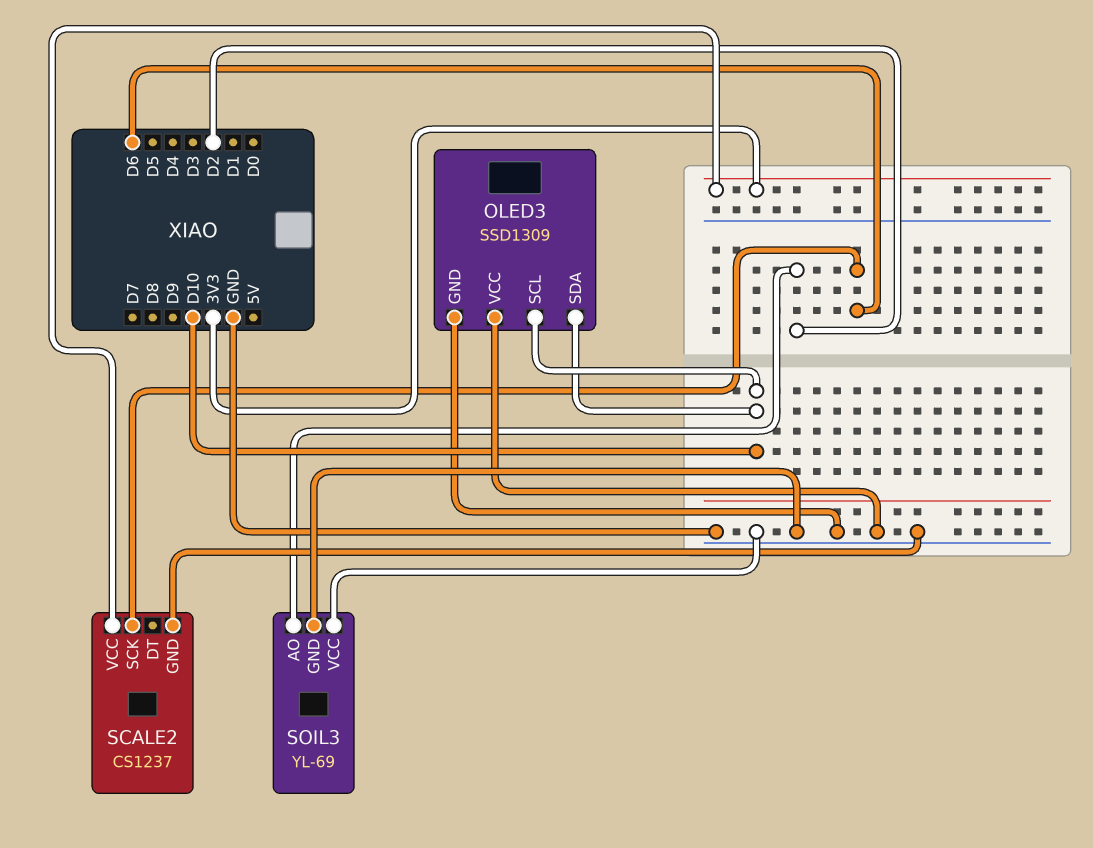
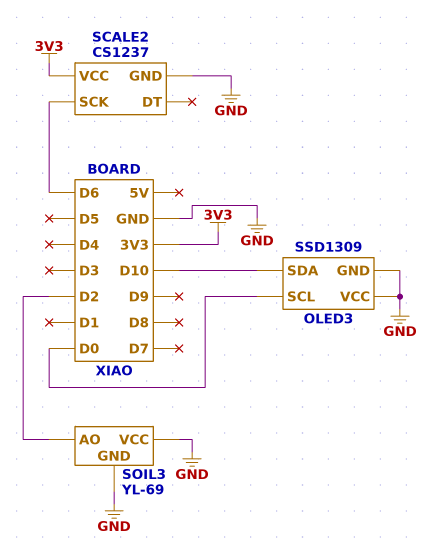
OLED3 pin SCL: D10 -> D0

